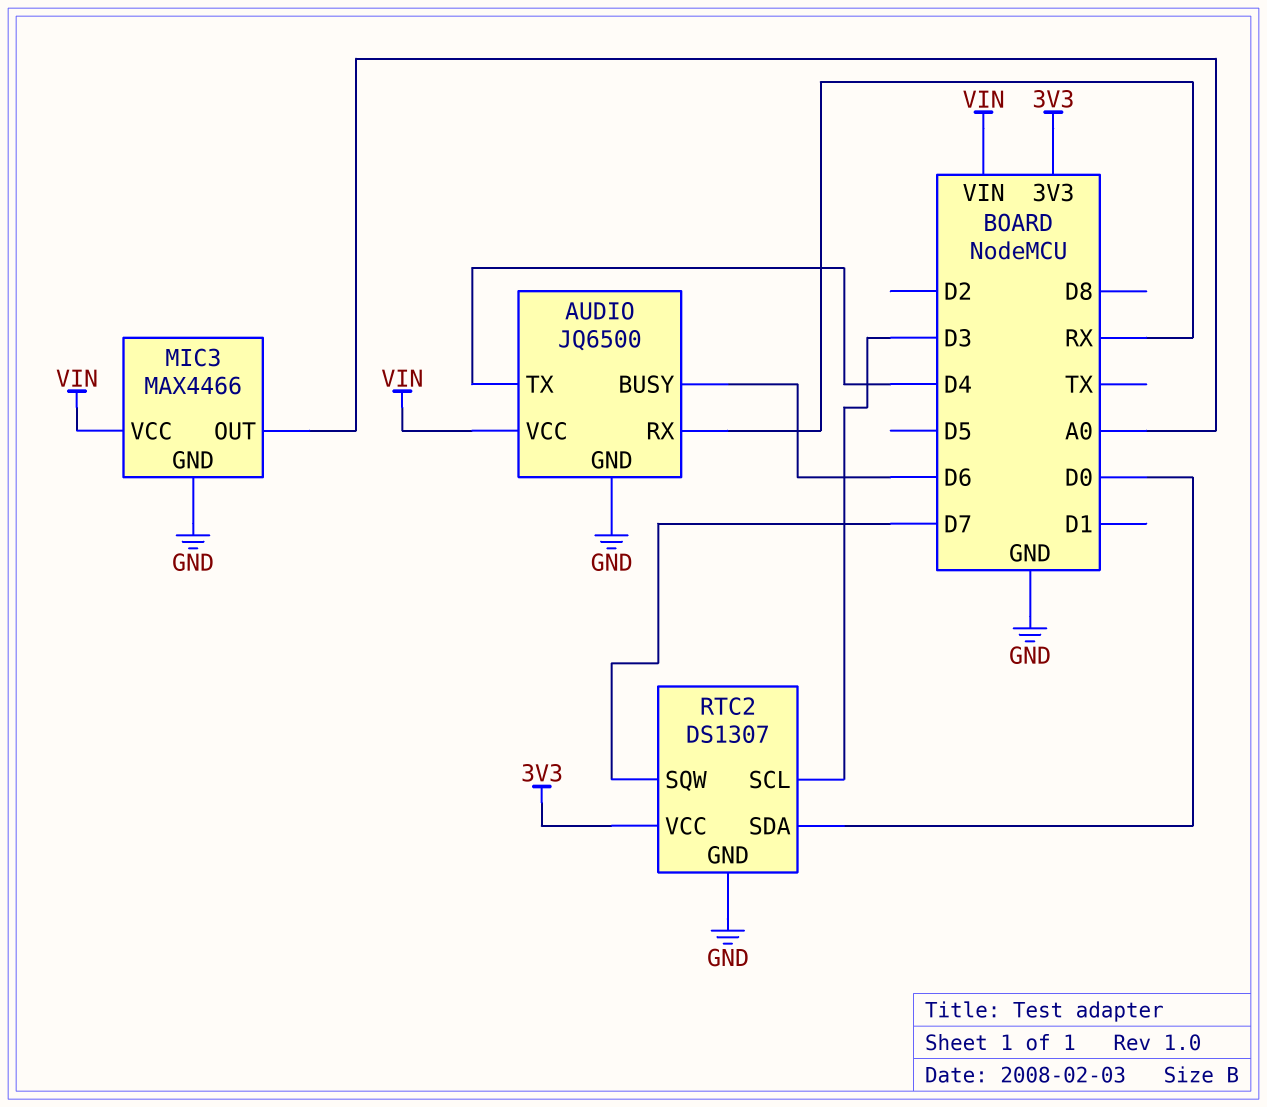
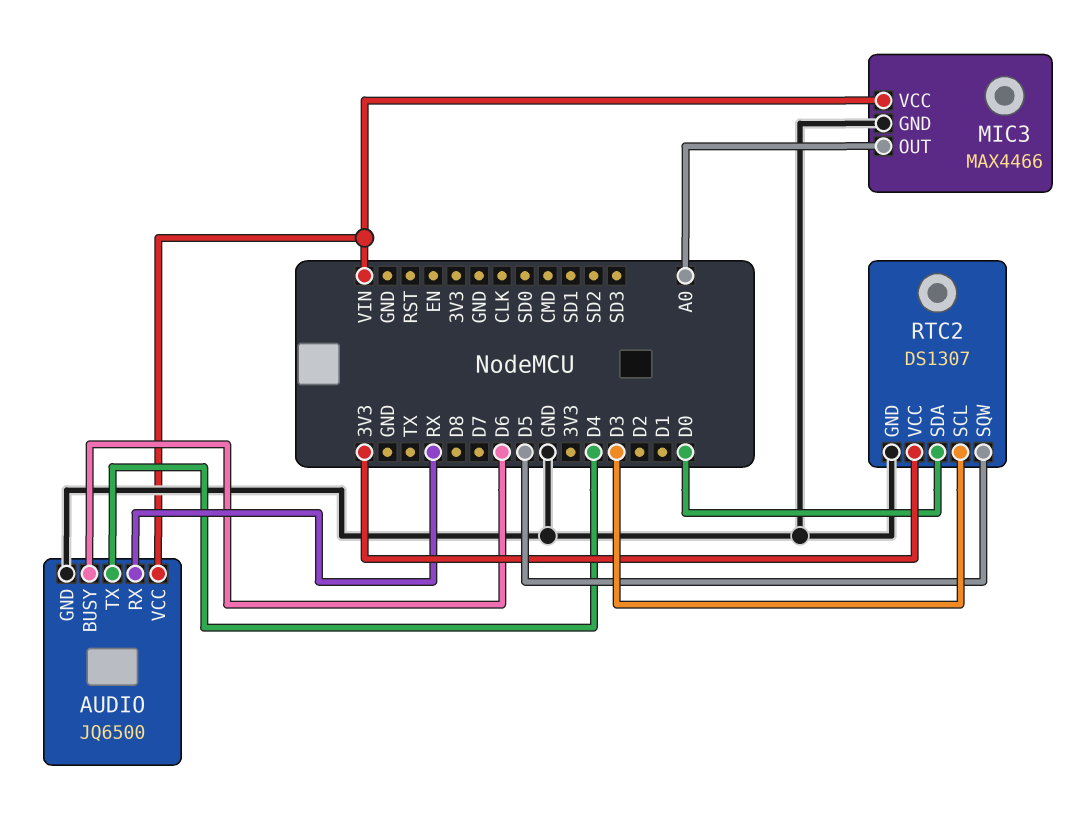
RTC2 pin SQW: D7 -> D5

